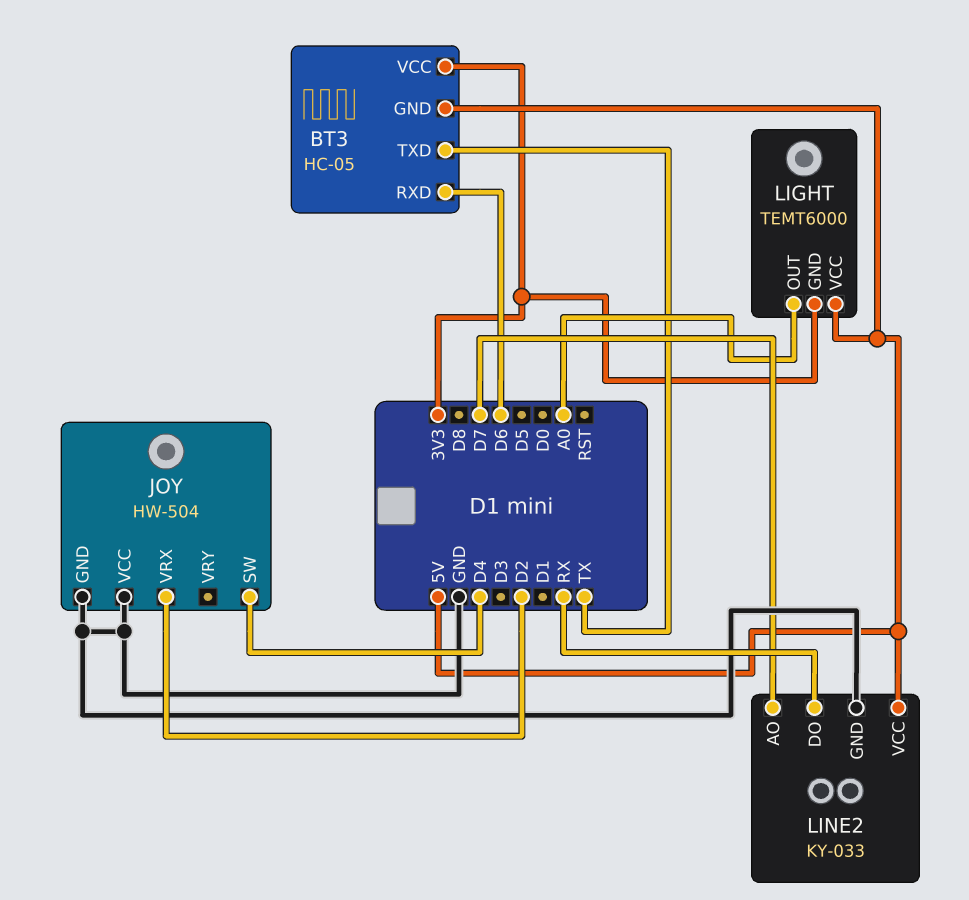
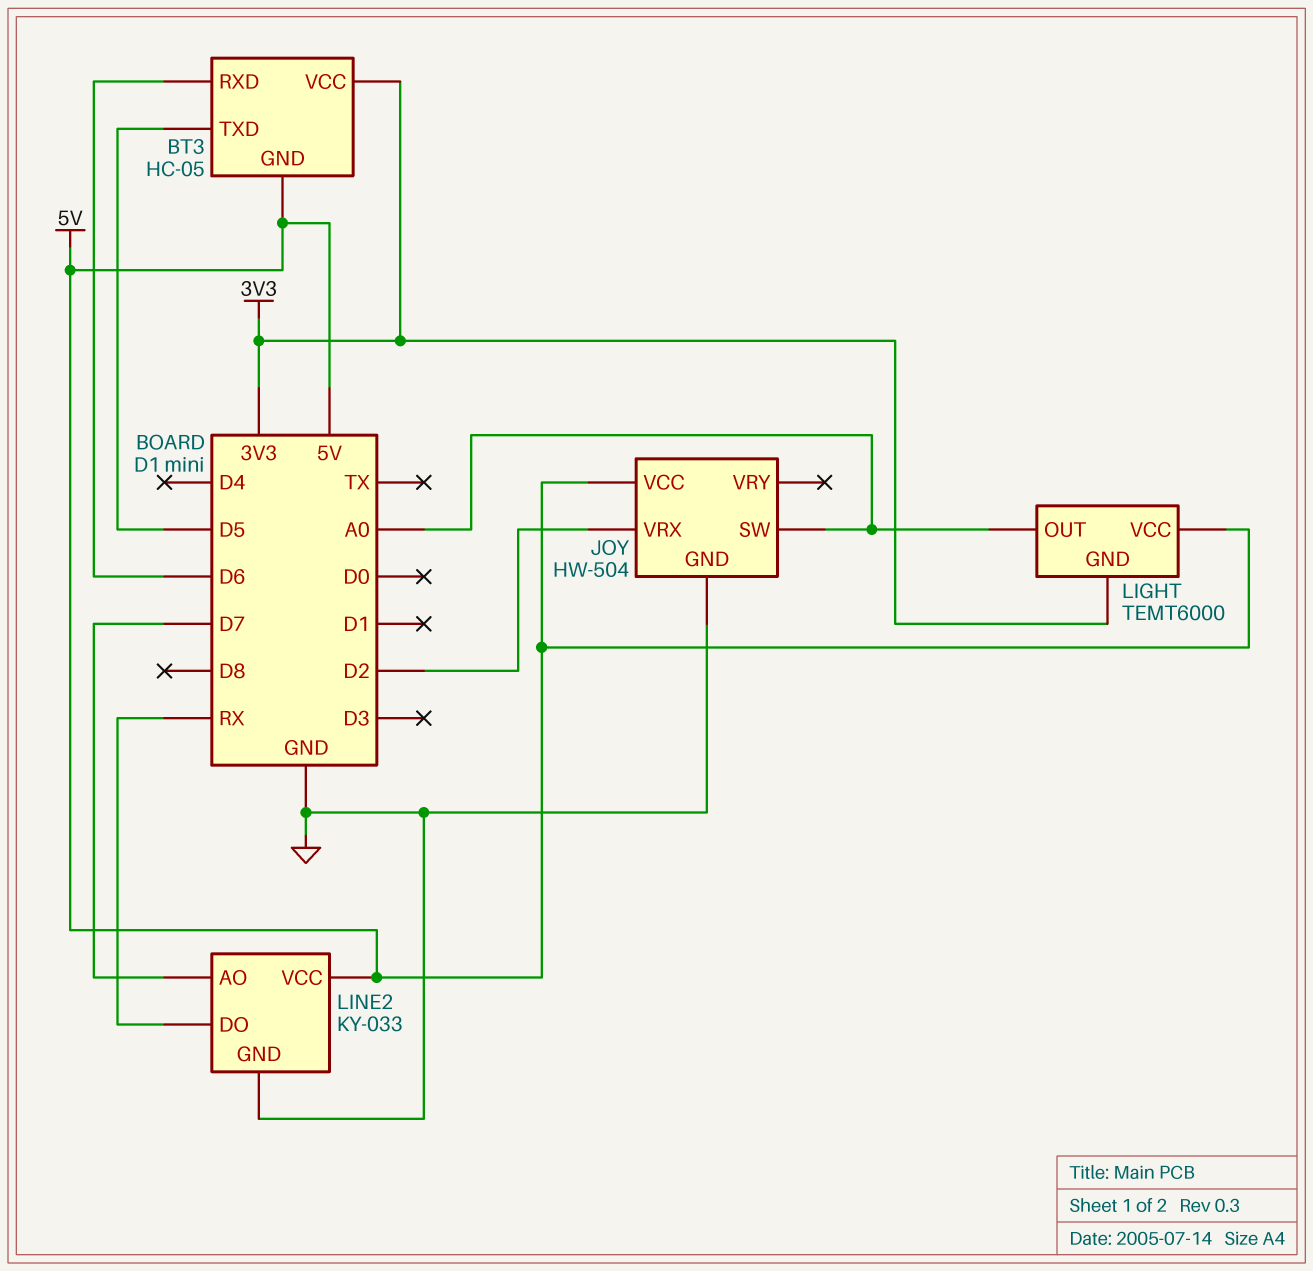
BT3 pin TXD: TX -> D5
JOY pin SW: D4 -> A0
JOY pin VCC: GND -> 5V

